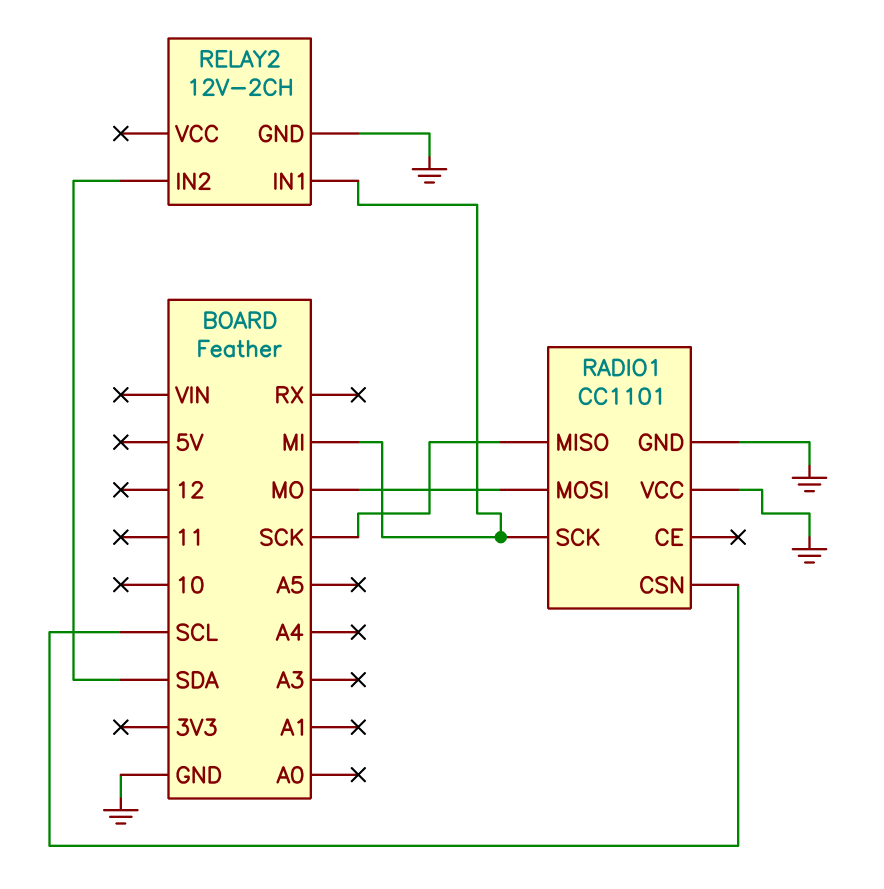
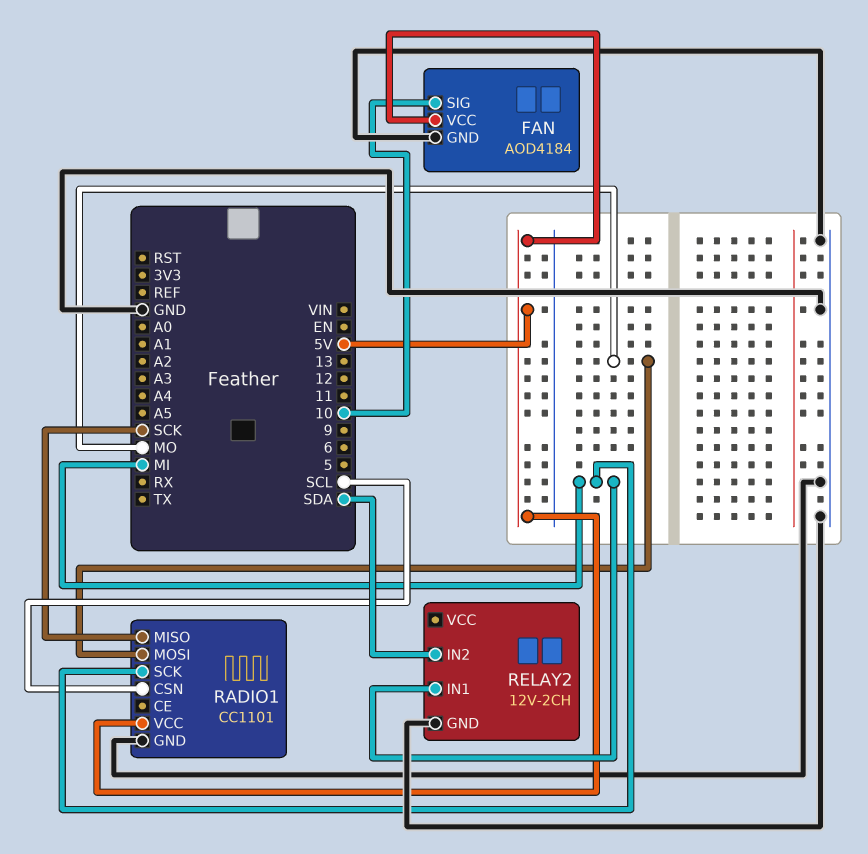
FAN: none -> AOD4184
FAN pin GND: none -> GND
FAN pin SIG: none -> 10
FAN pin VCC: none -> 5V
RADIO1 pin VCC: GND -> 5V

